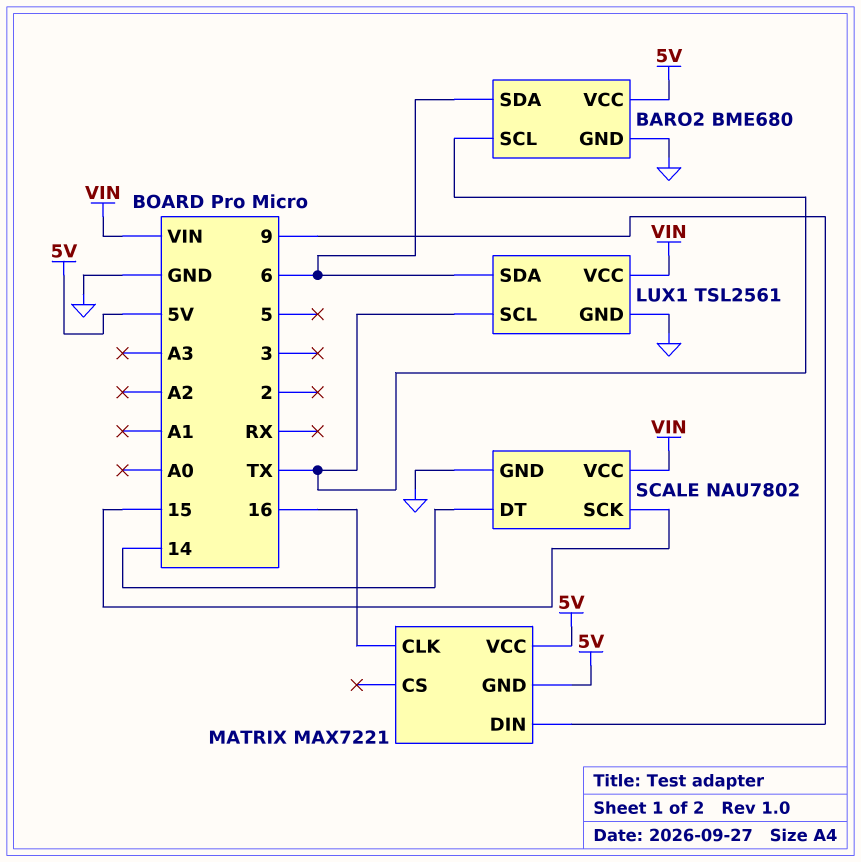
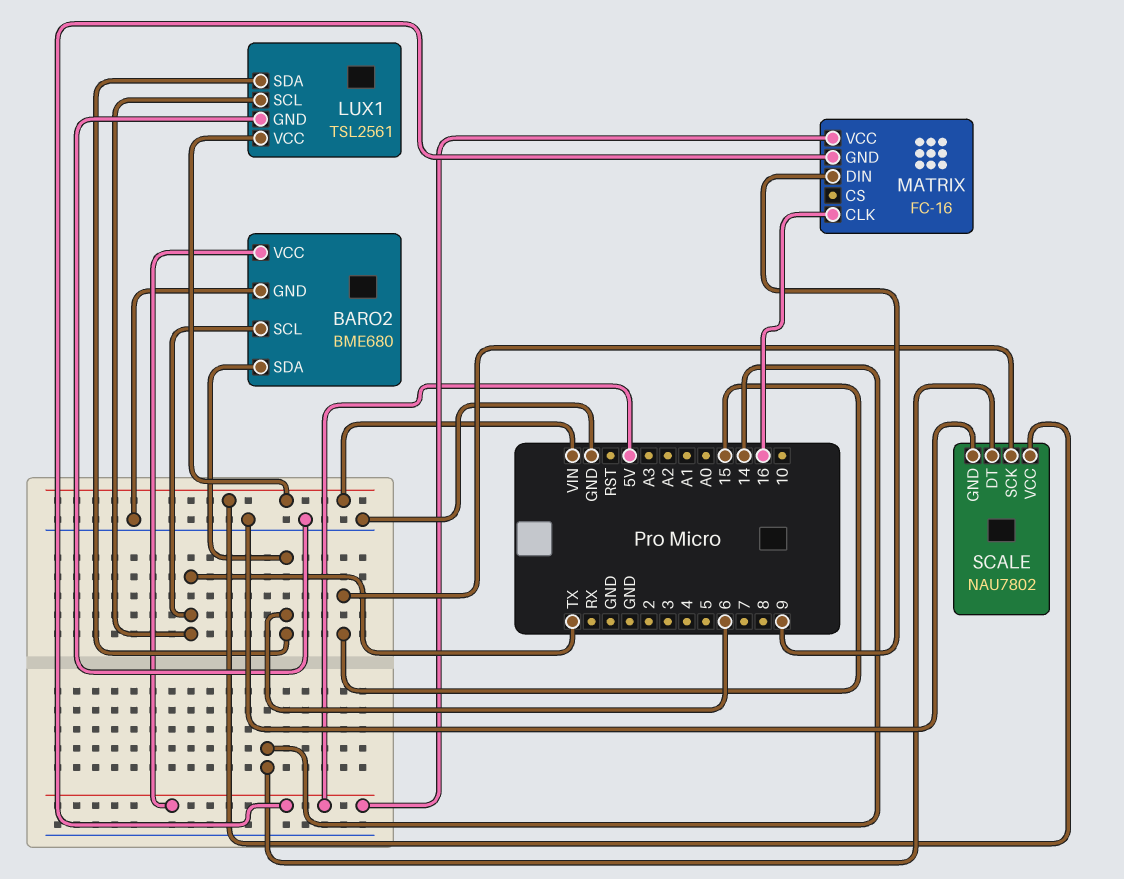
MATRIX: MAX7221 -> FC-16

